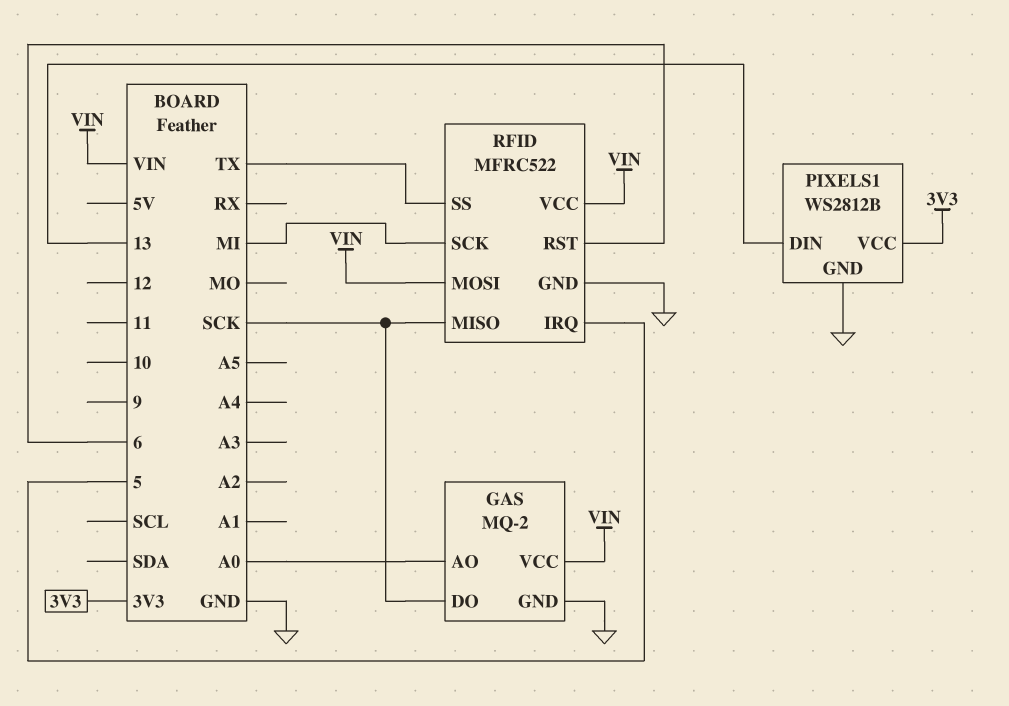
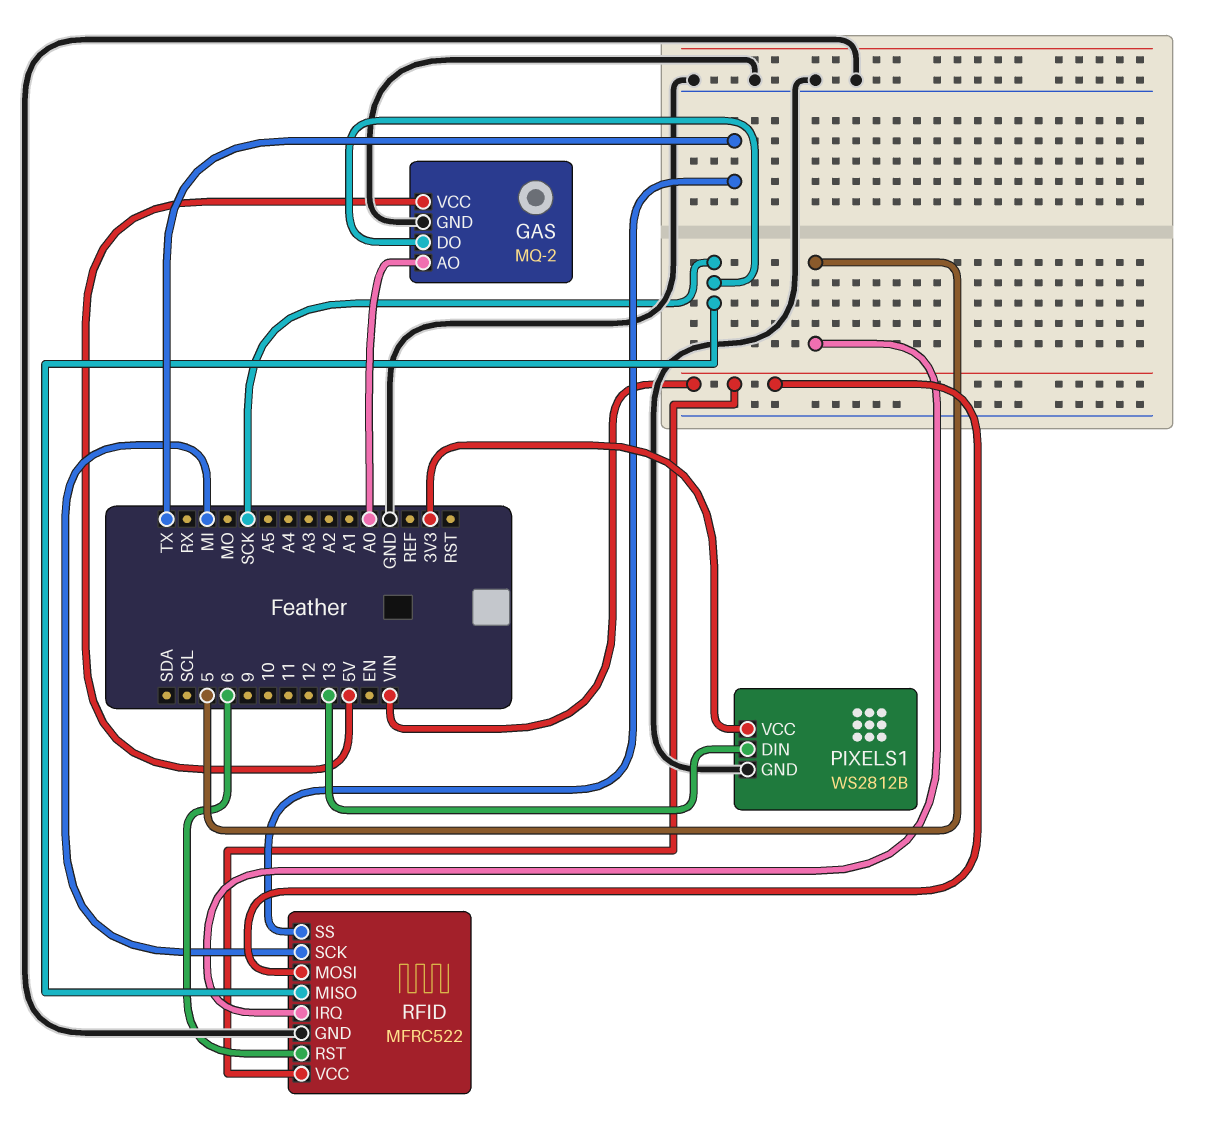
GAS pin VCC: VIN -> 5V

